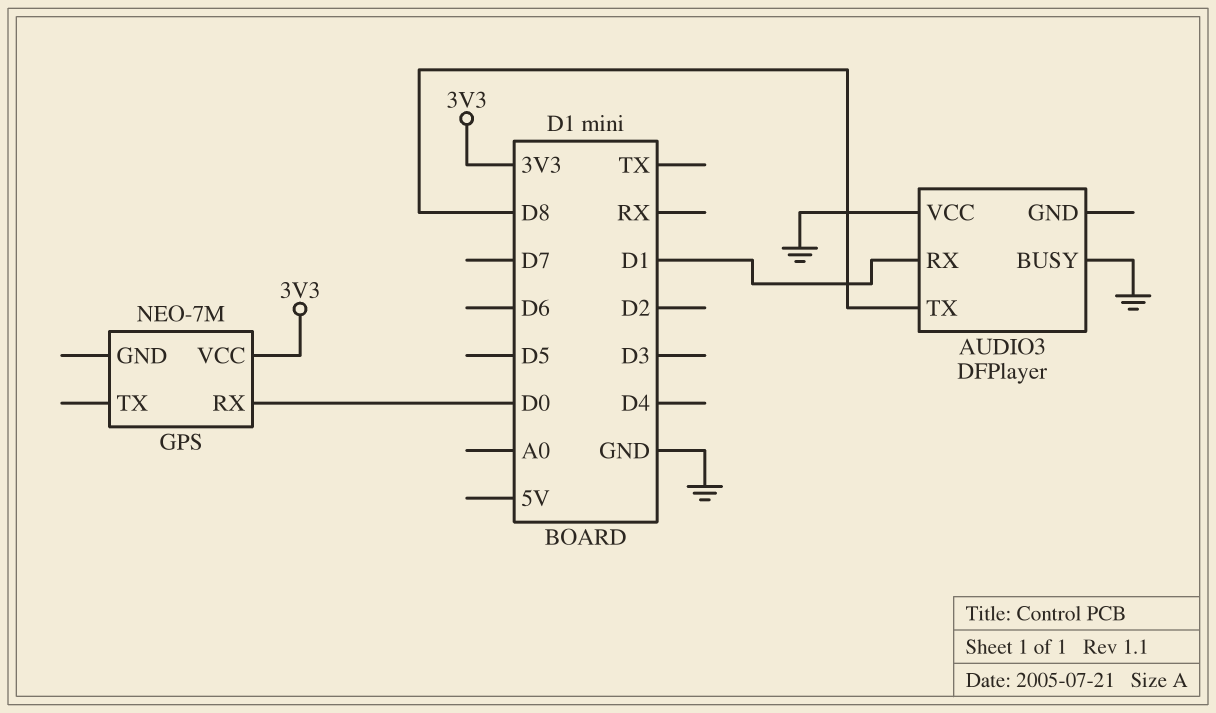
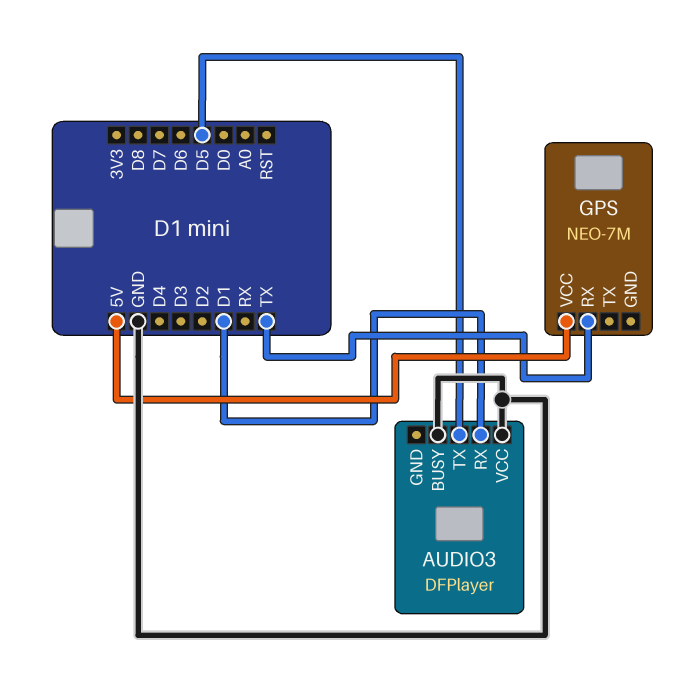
AUDIO3 pin TX: D8 -> D5
GPS pin RX: D0 -> TX
GPS pin VCC: 3V3 -> 5V

